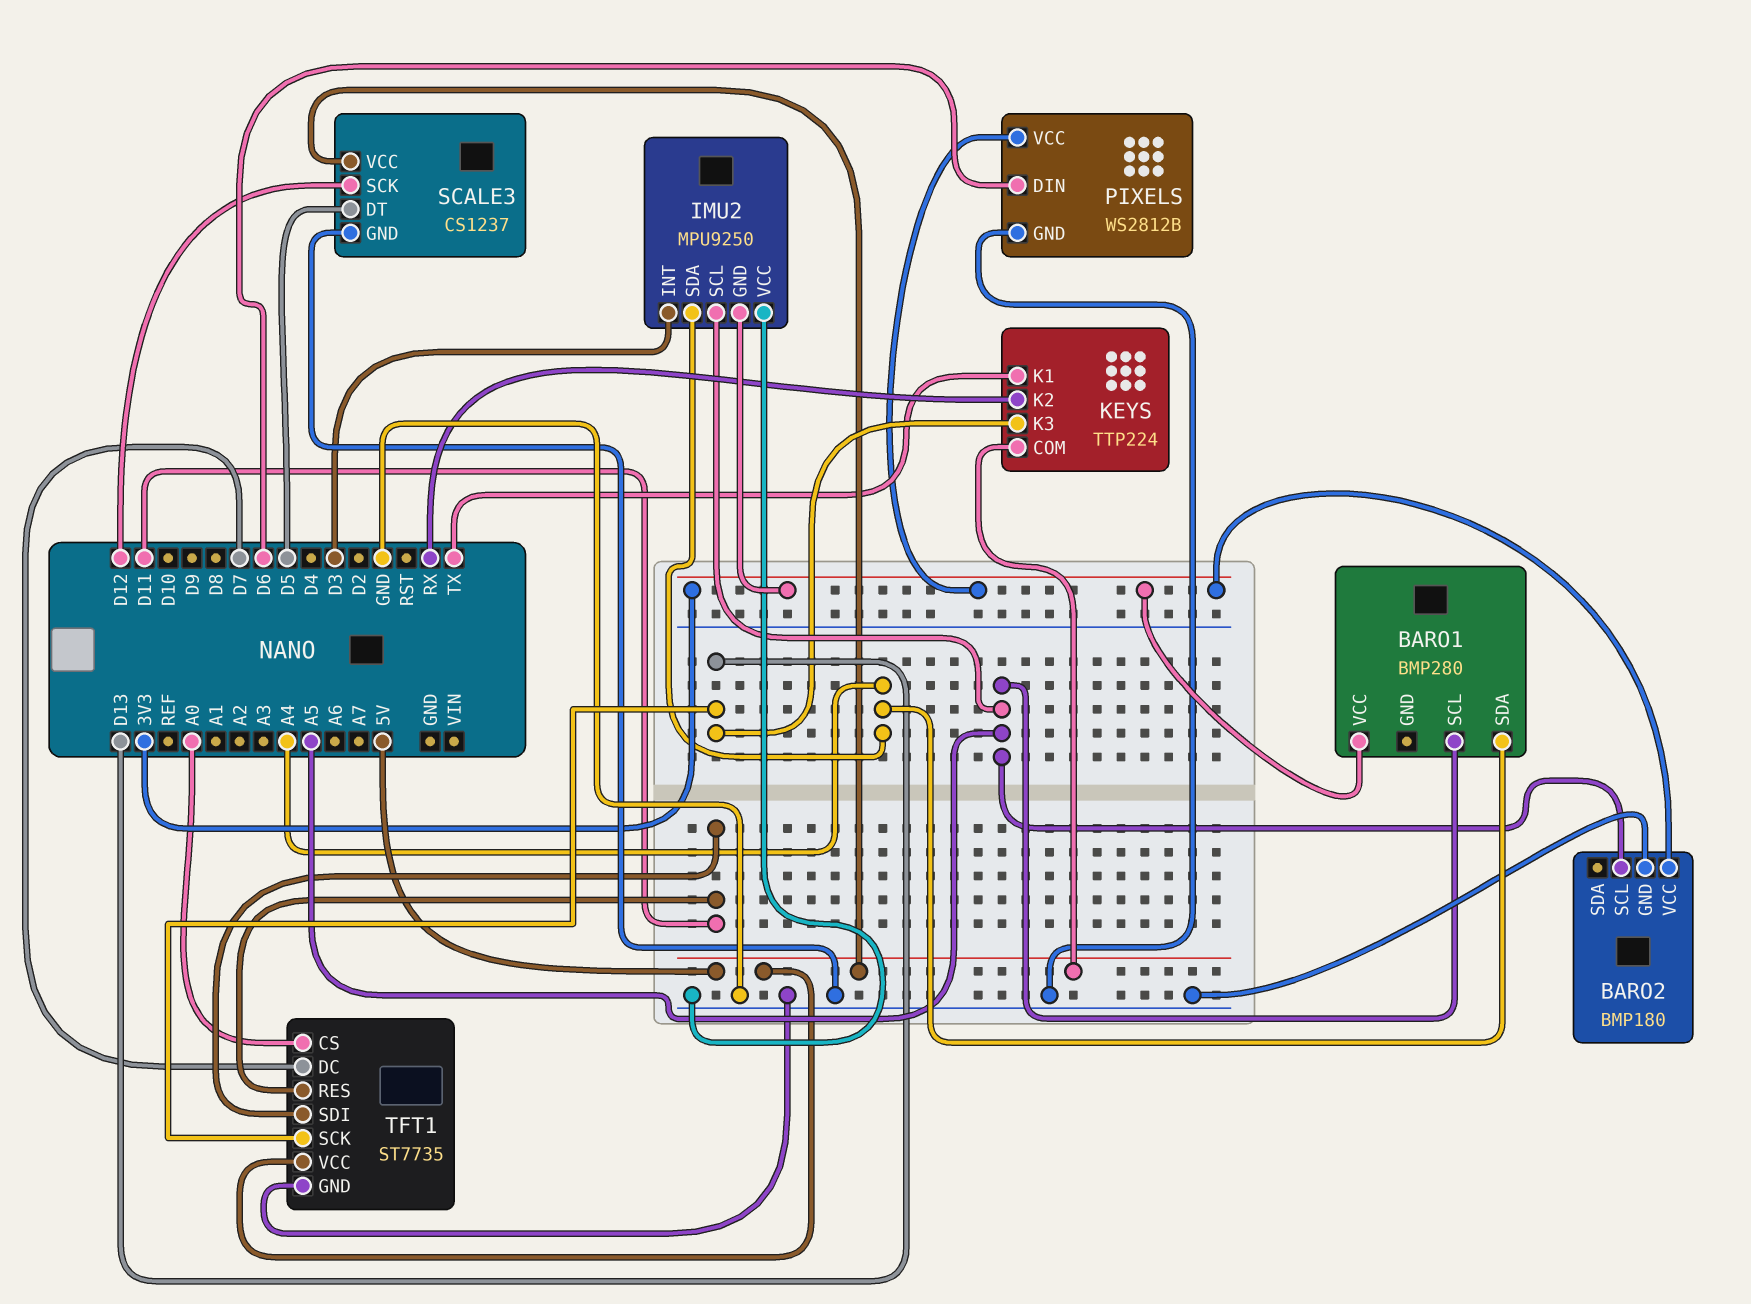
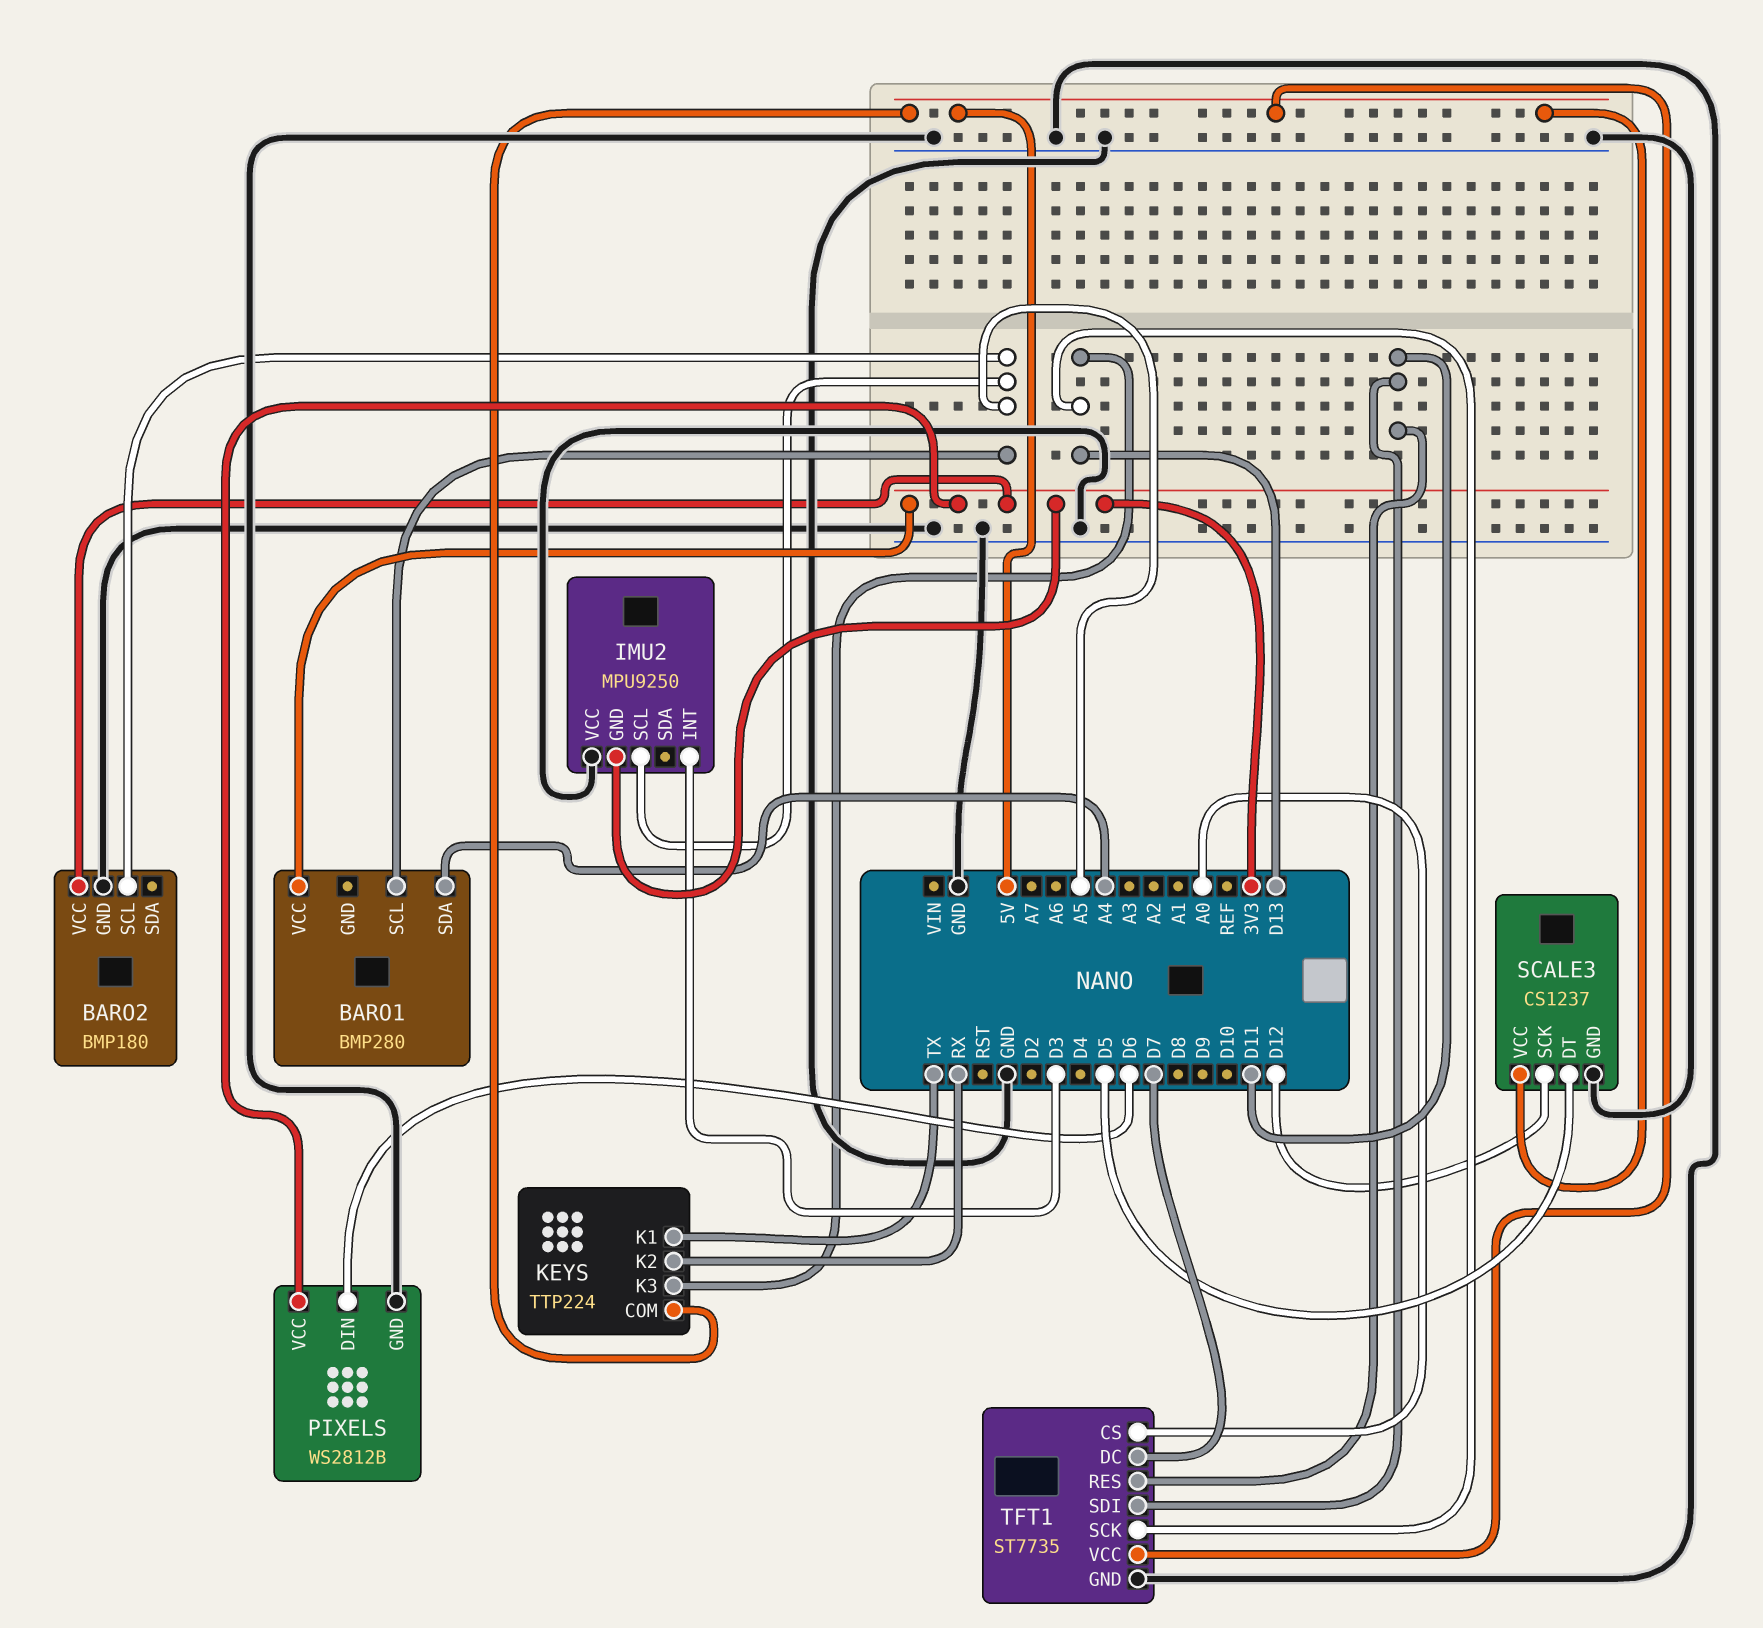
IMU2 pin SDA: A4 -> none

